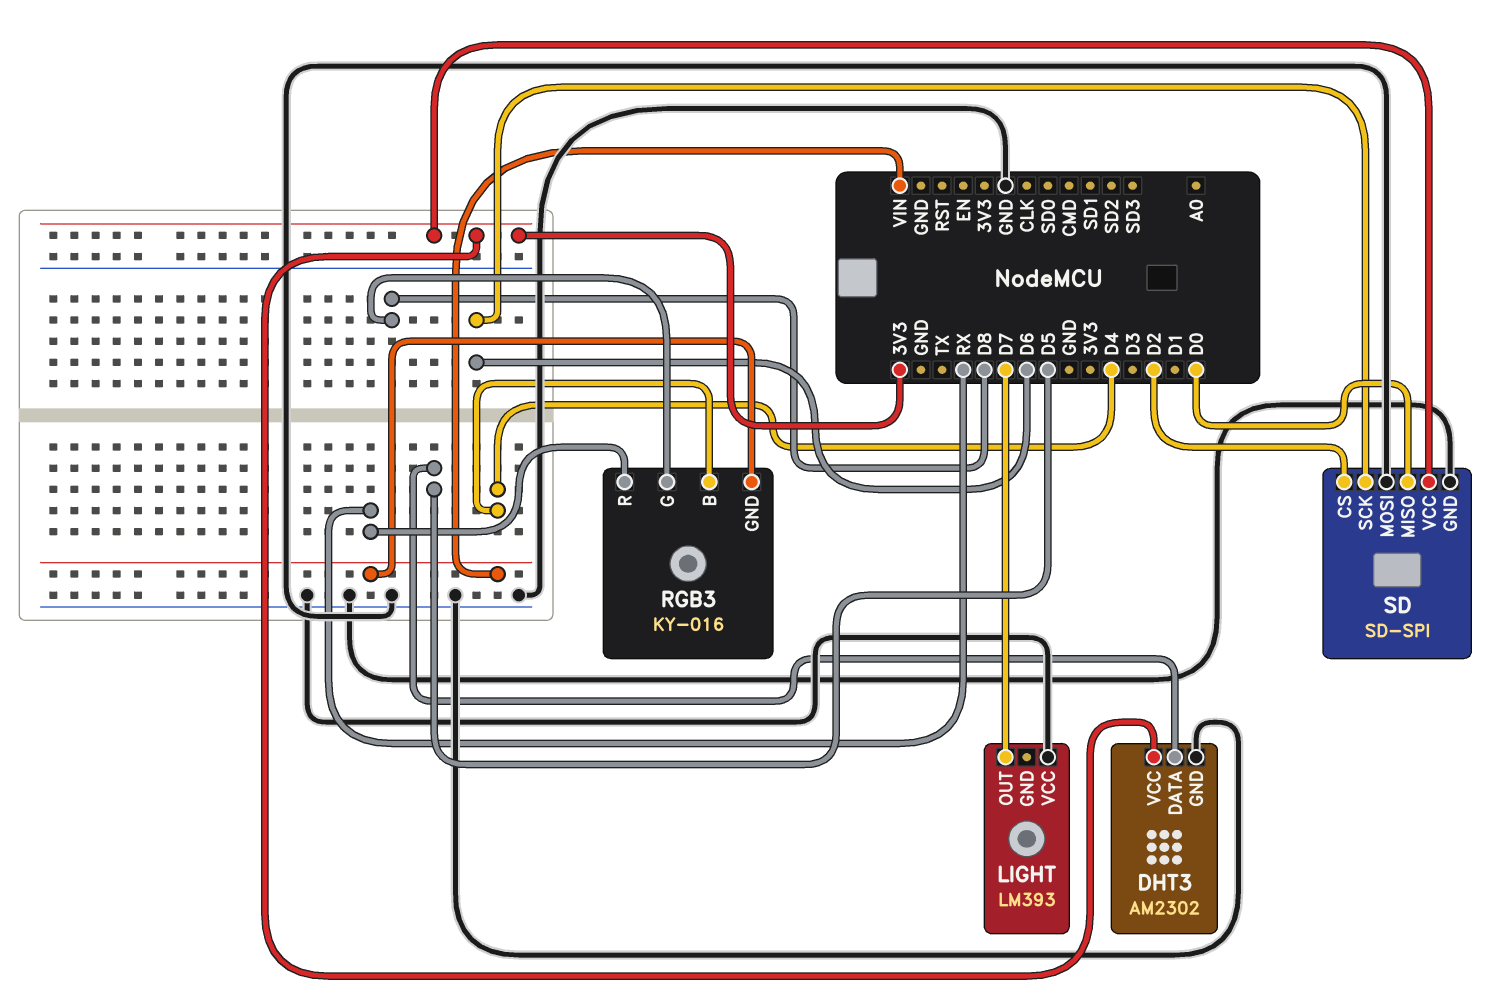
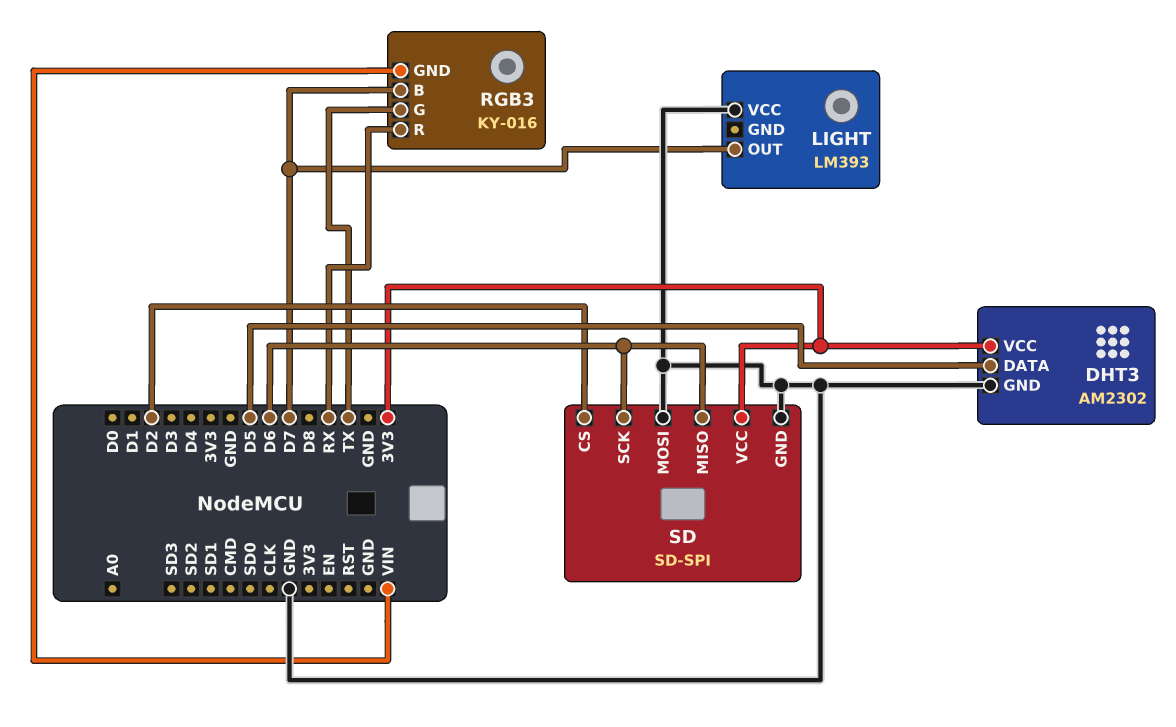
RGB3 pin B: D4 -> D7
RGB3 pin G: D8 -> TX
SD pin MISO: D0 -> D6

